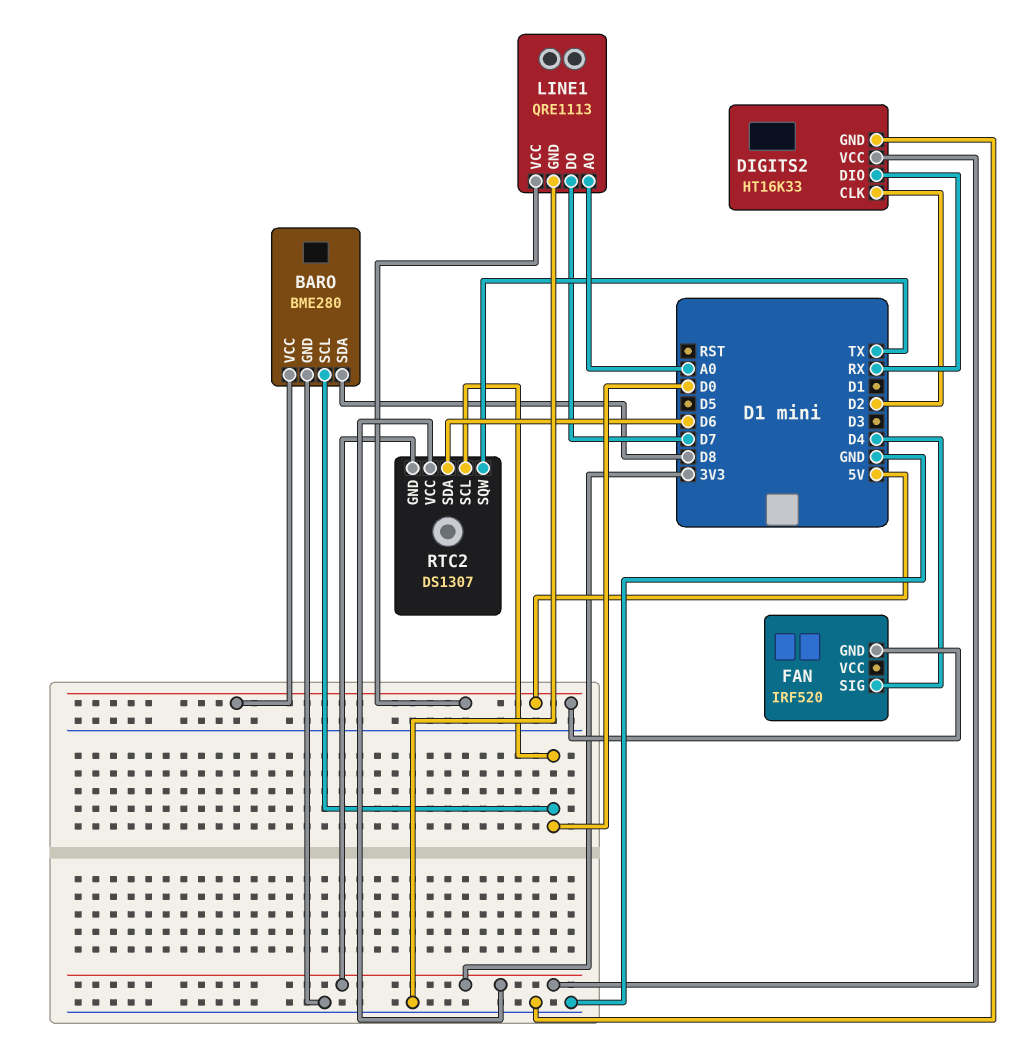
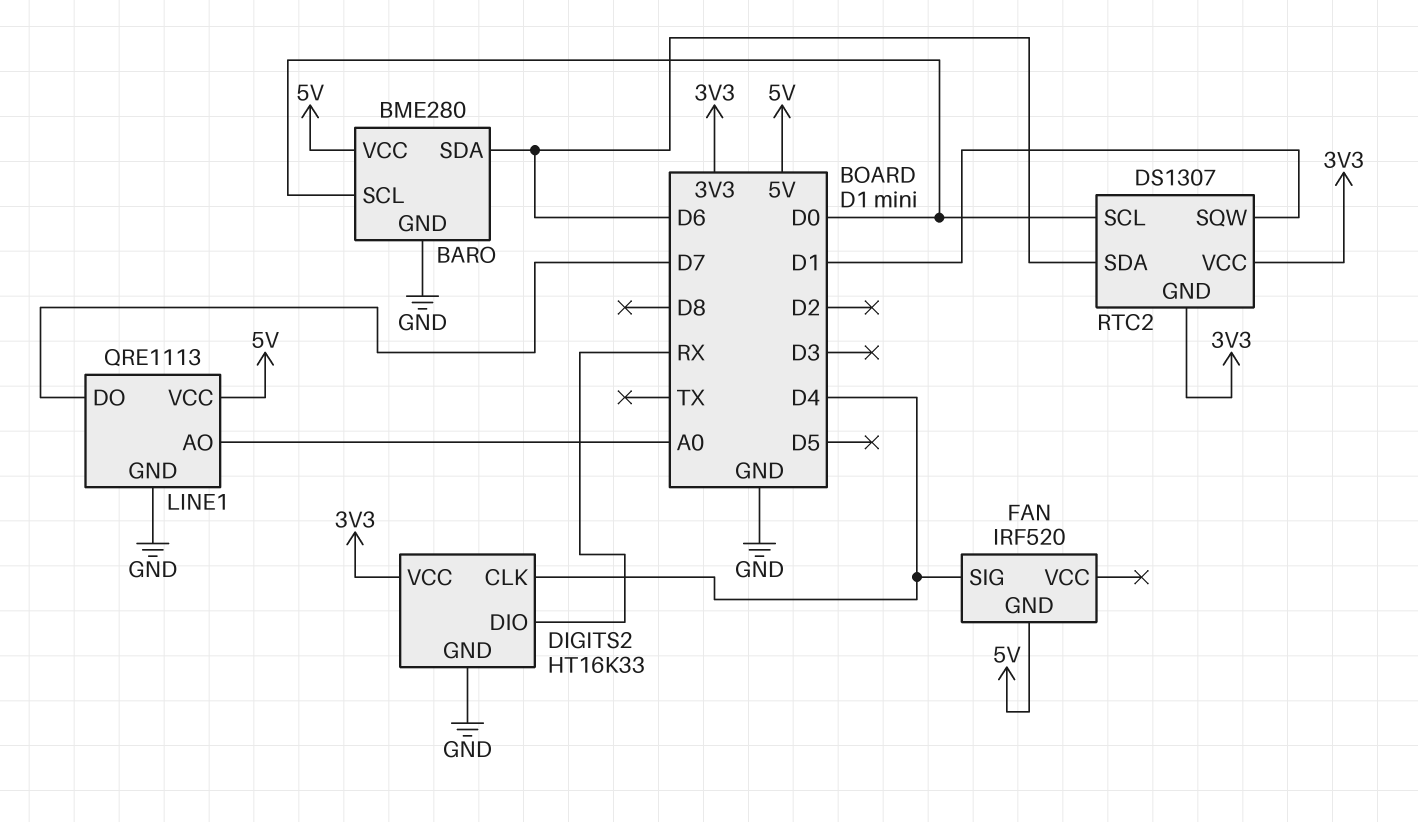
BARO pin SDA: D8 -> D6
DIGITS2 pin CLK: D2 -> D4
RTC2 pin SQW: TX -> D1

